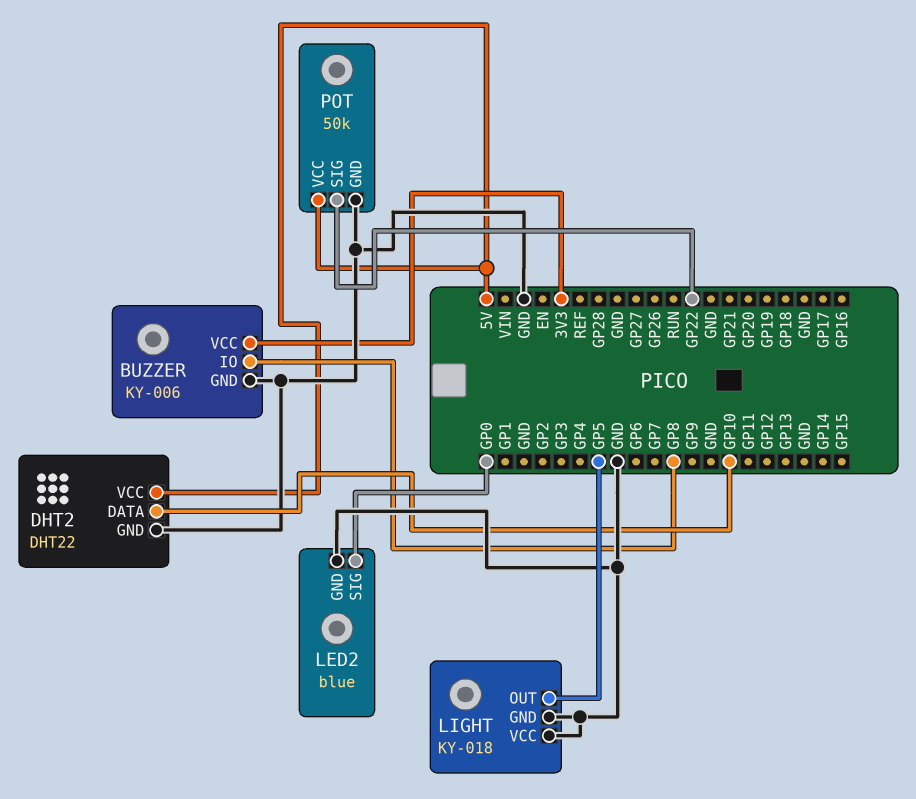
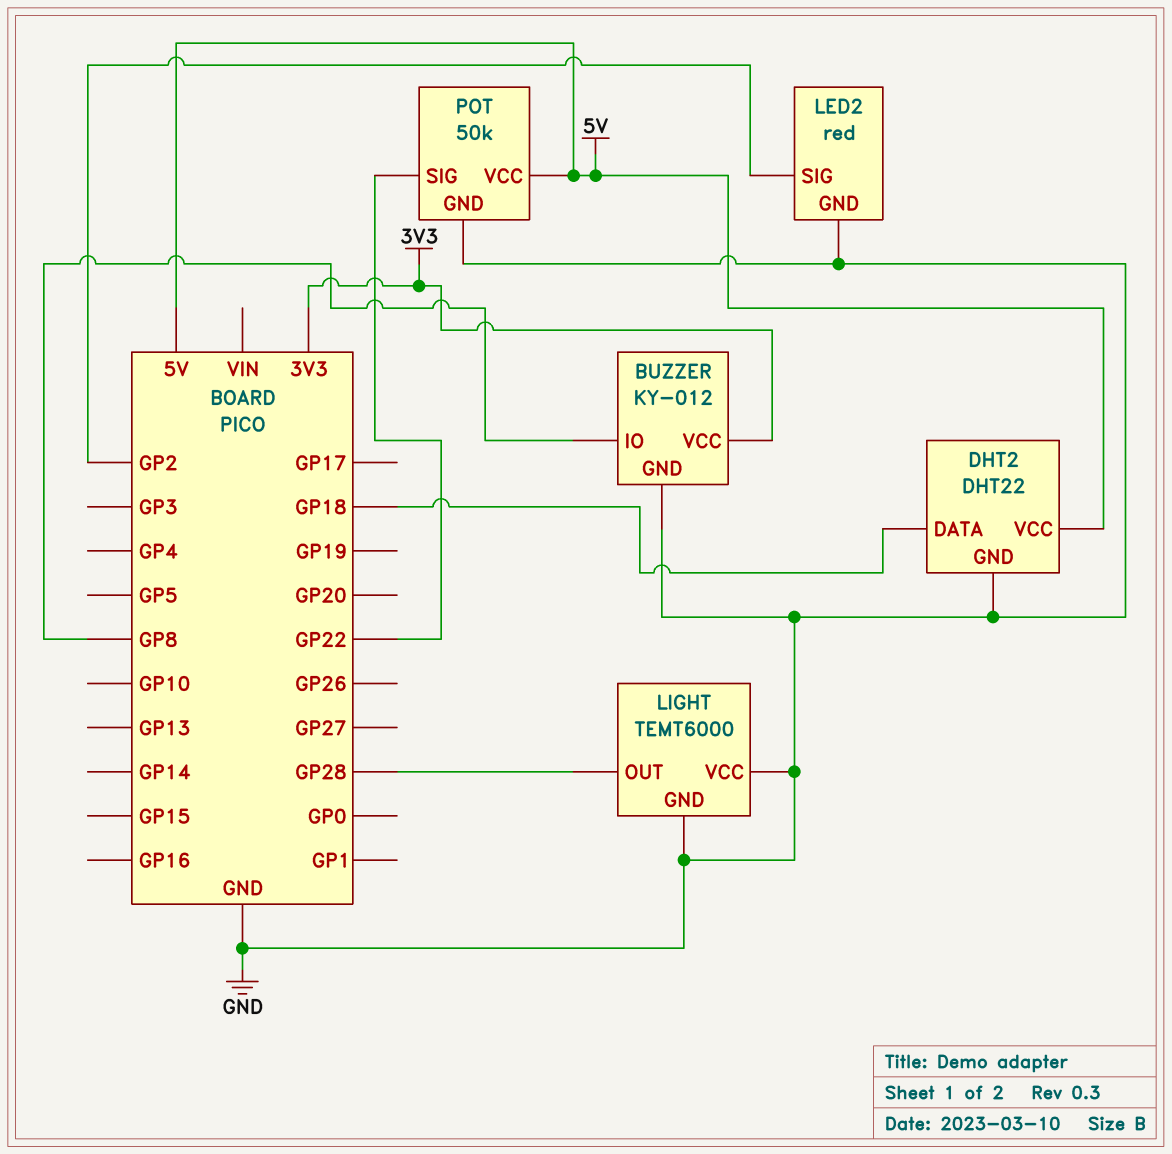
BUZZER: KY-006 -> KY-012
DHT2 pin DATA: GP10 -> GP18
LED2: blue -> red
LED2 pin SIG: GP0 -> GP2
LIGHT: KY-018 -> TEMT6000
LIGHT pin OUT: GP5 -> GP28

